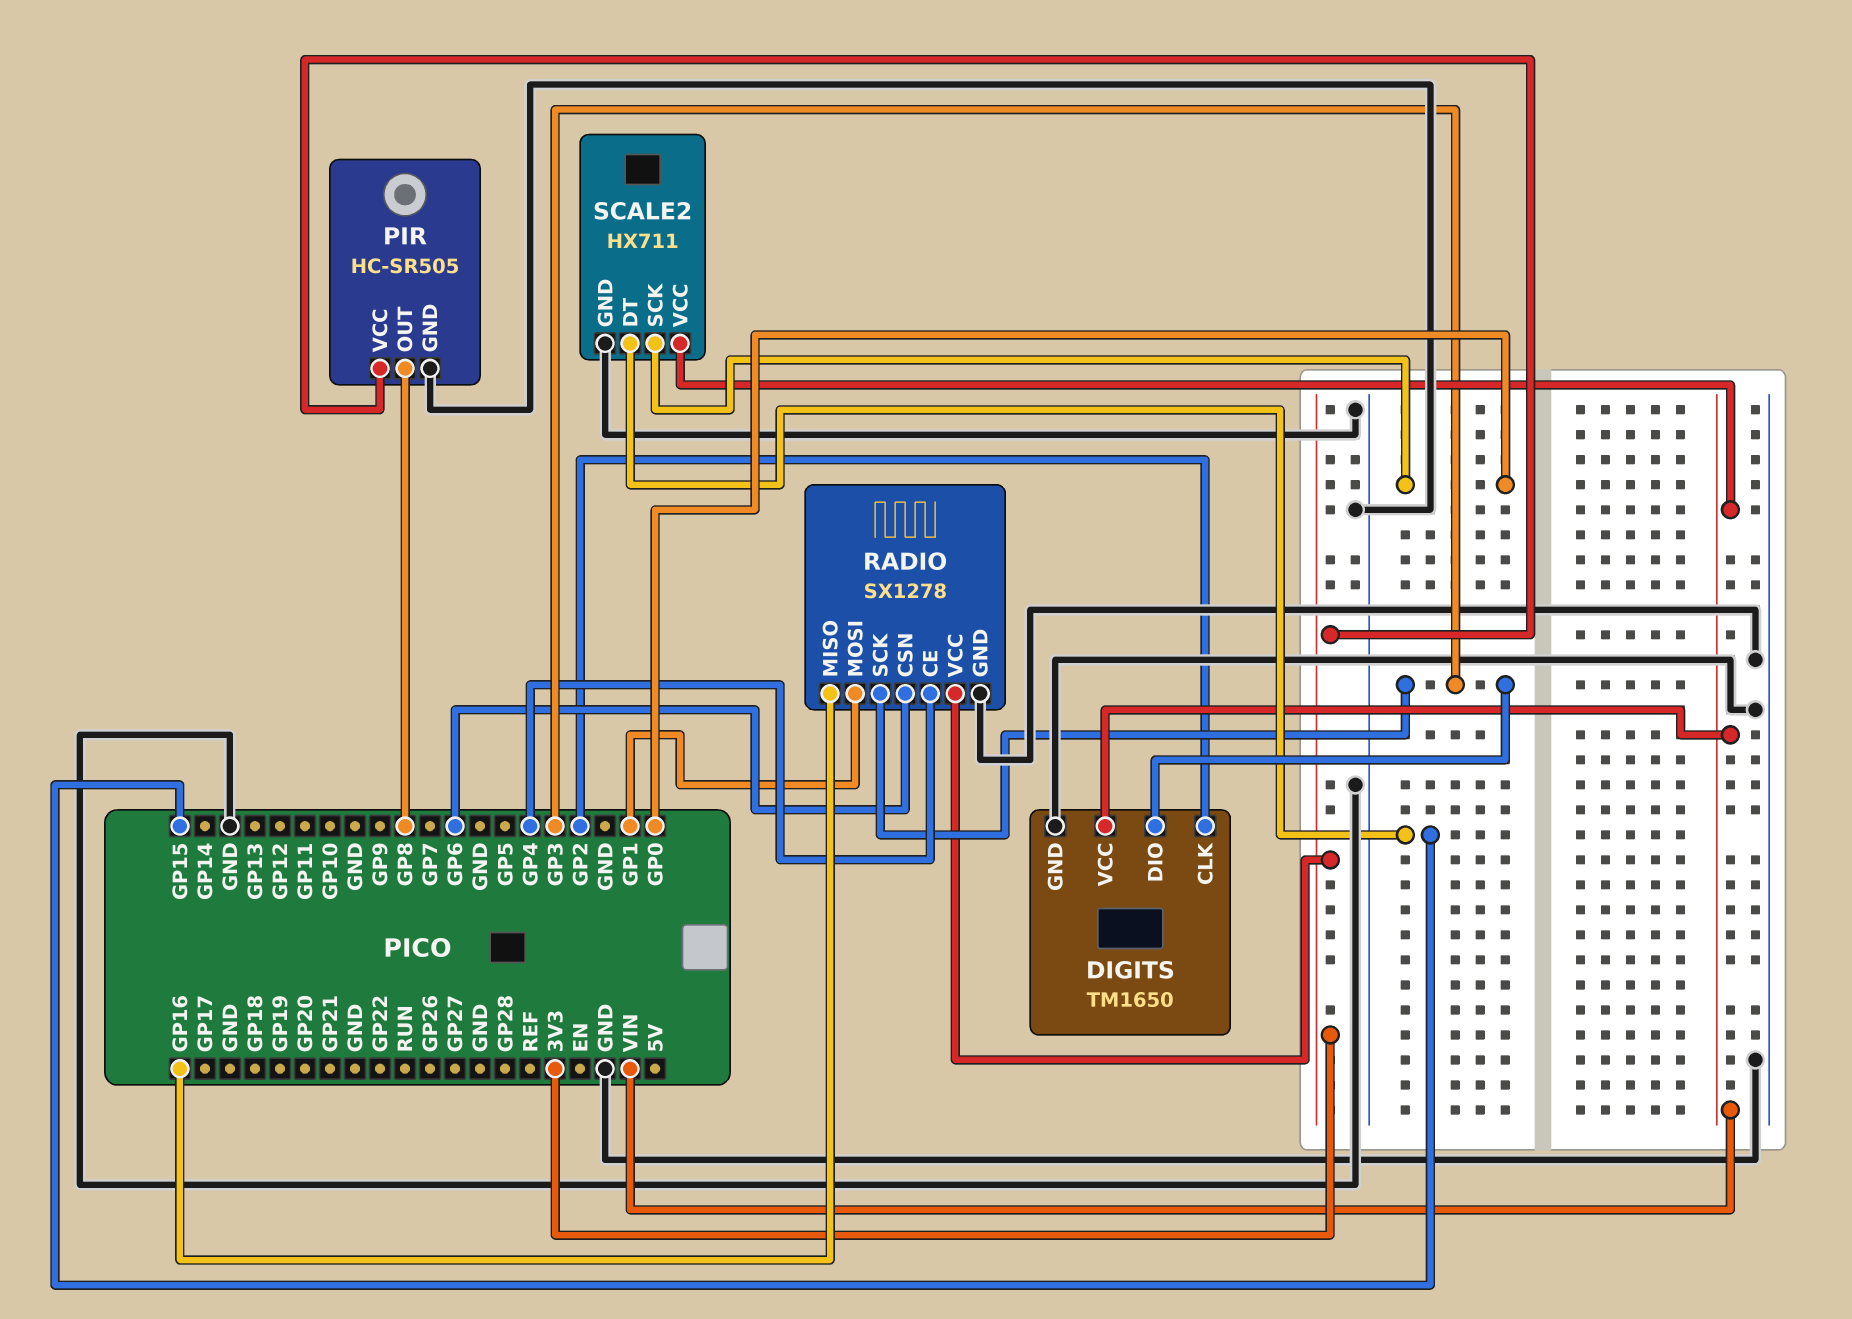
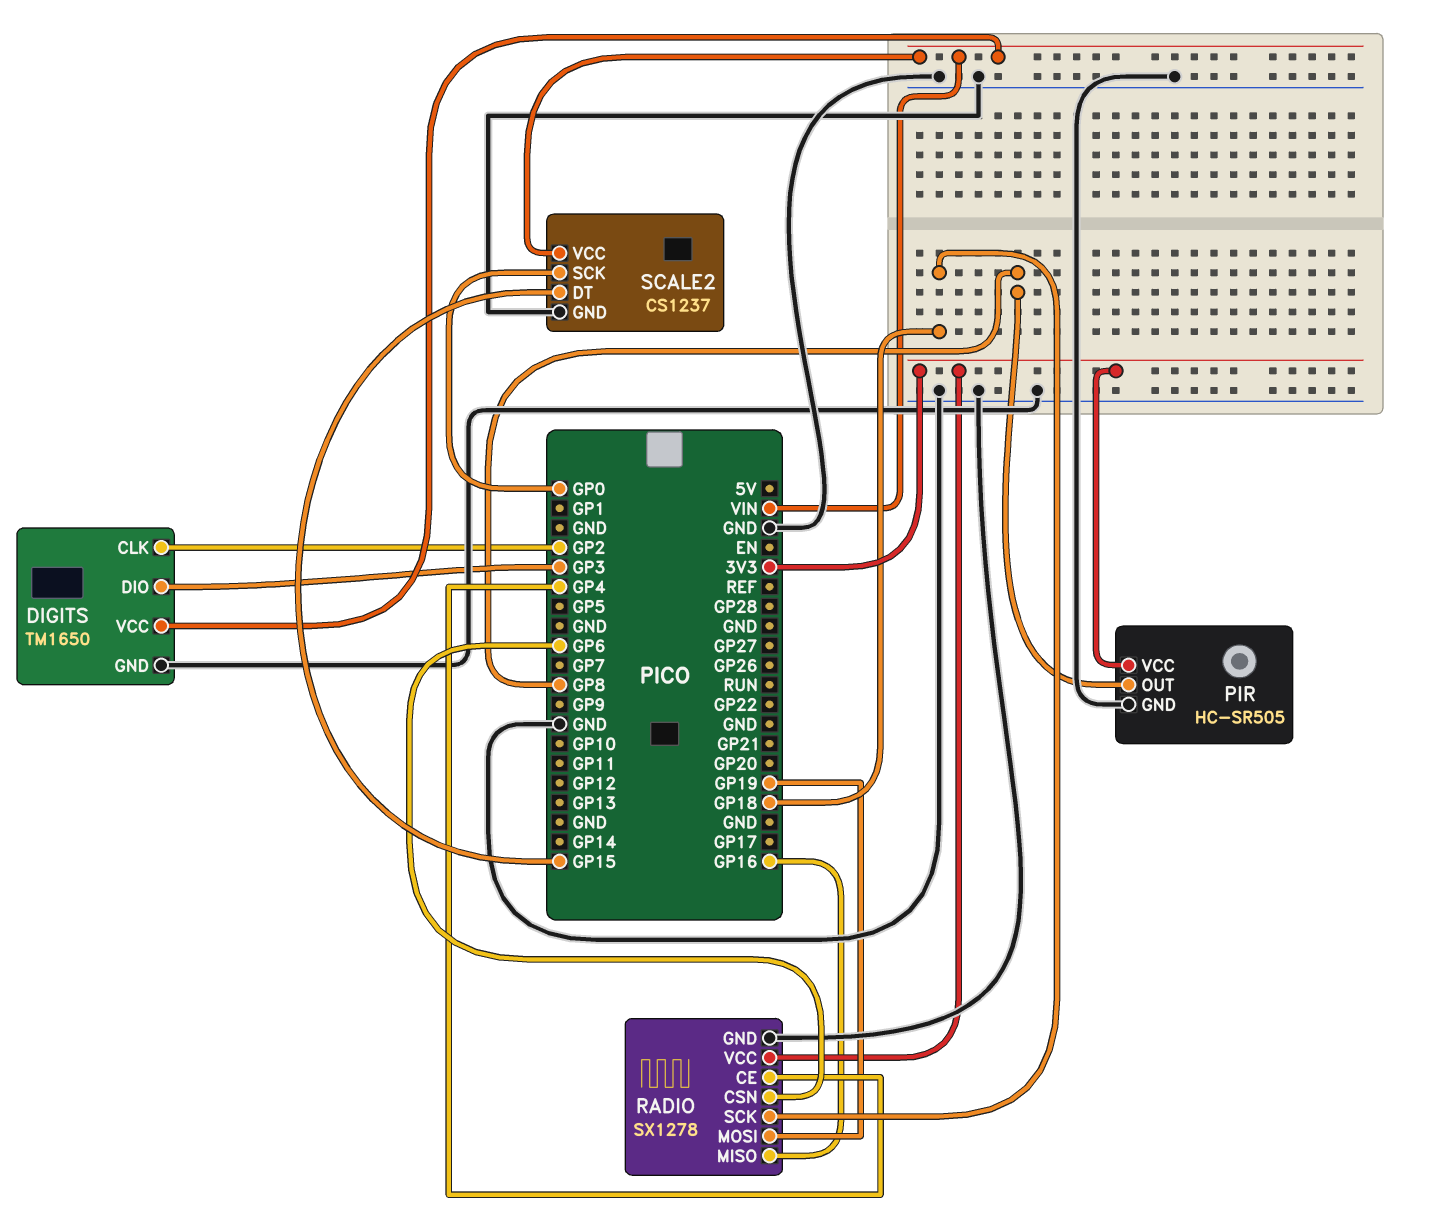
RADIO pin MOSI: GP1 -> GP19
RADIO pin SCK: GP3 -> GP18
SCALE2: HX711 -> CS1237

